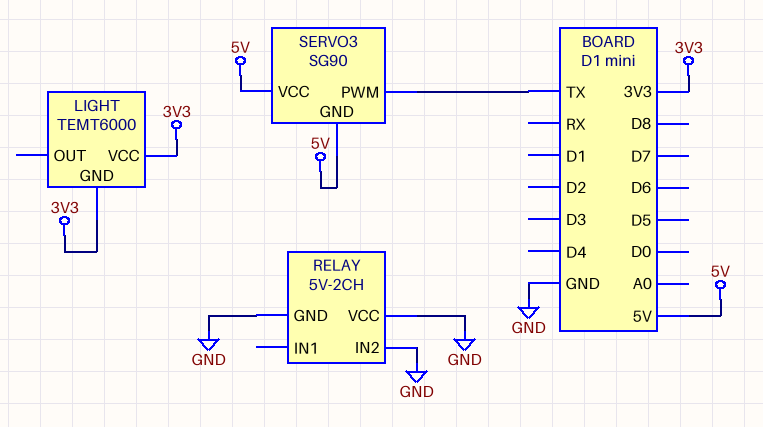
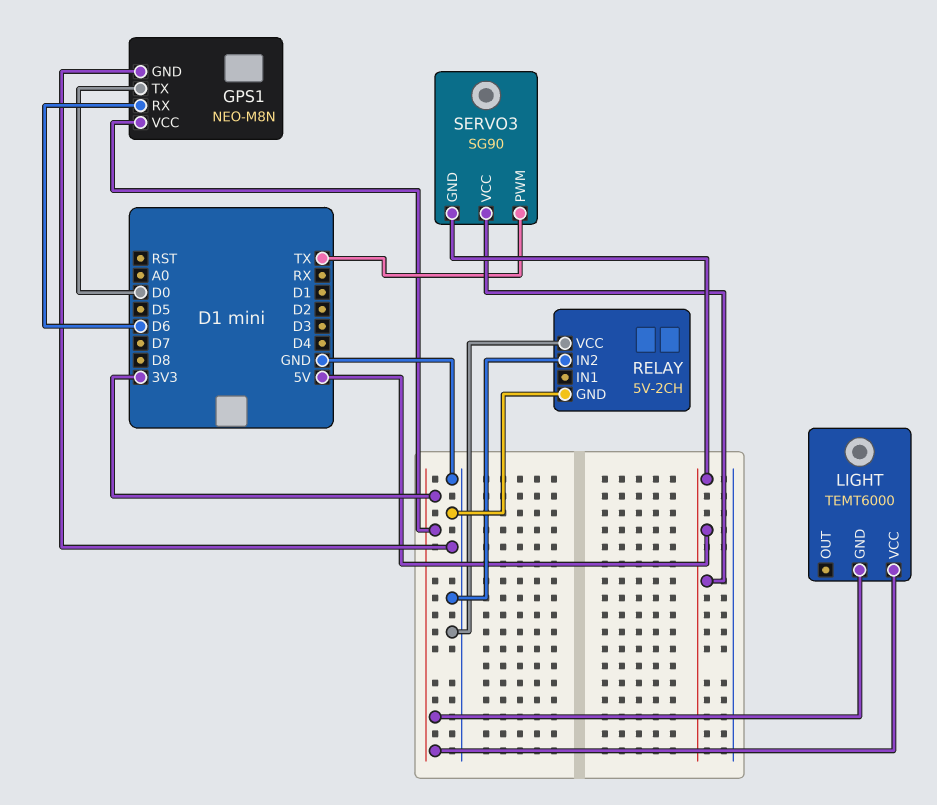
GPS1: none -> NEO-M8N
GPS1 pin GND: none -> GND
GPS1 pin RX: none -> D6
GPS1 pin TX: none -> D0
GPS1 pin VCC: none -> 3V3

